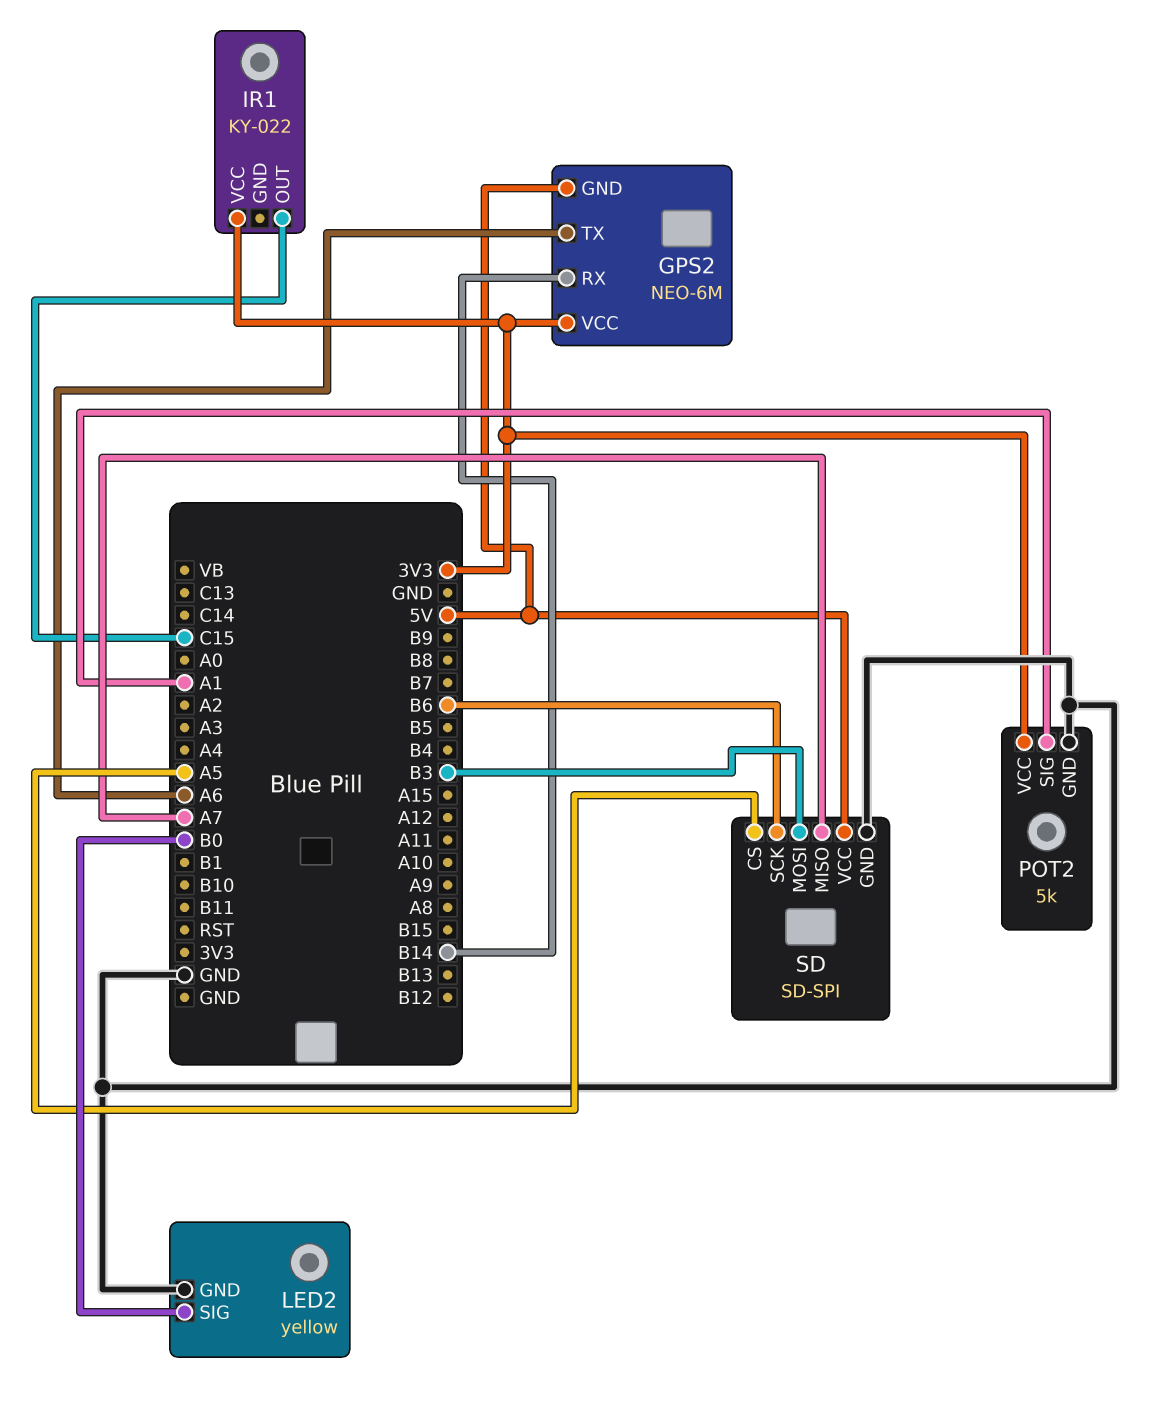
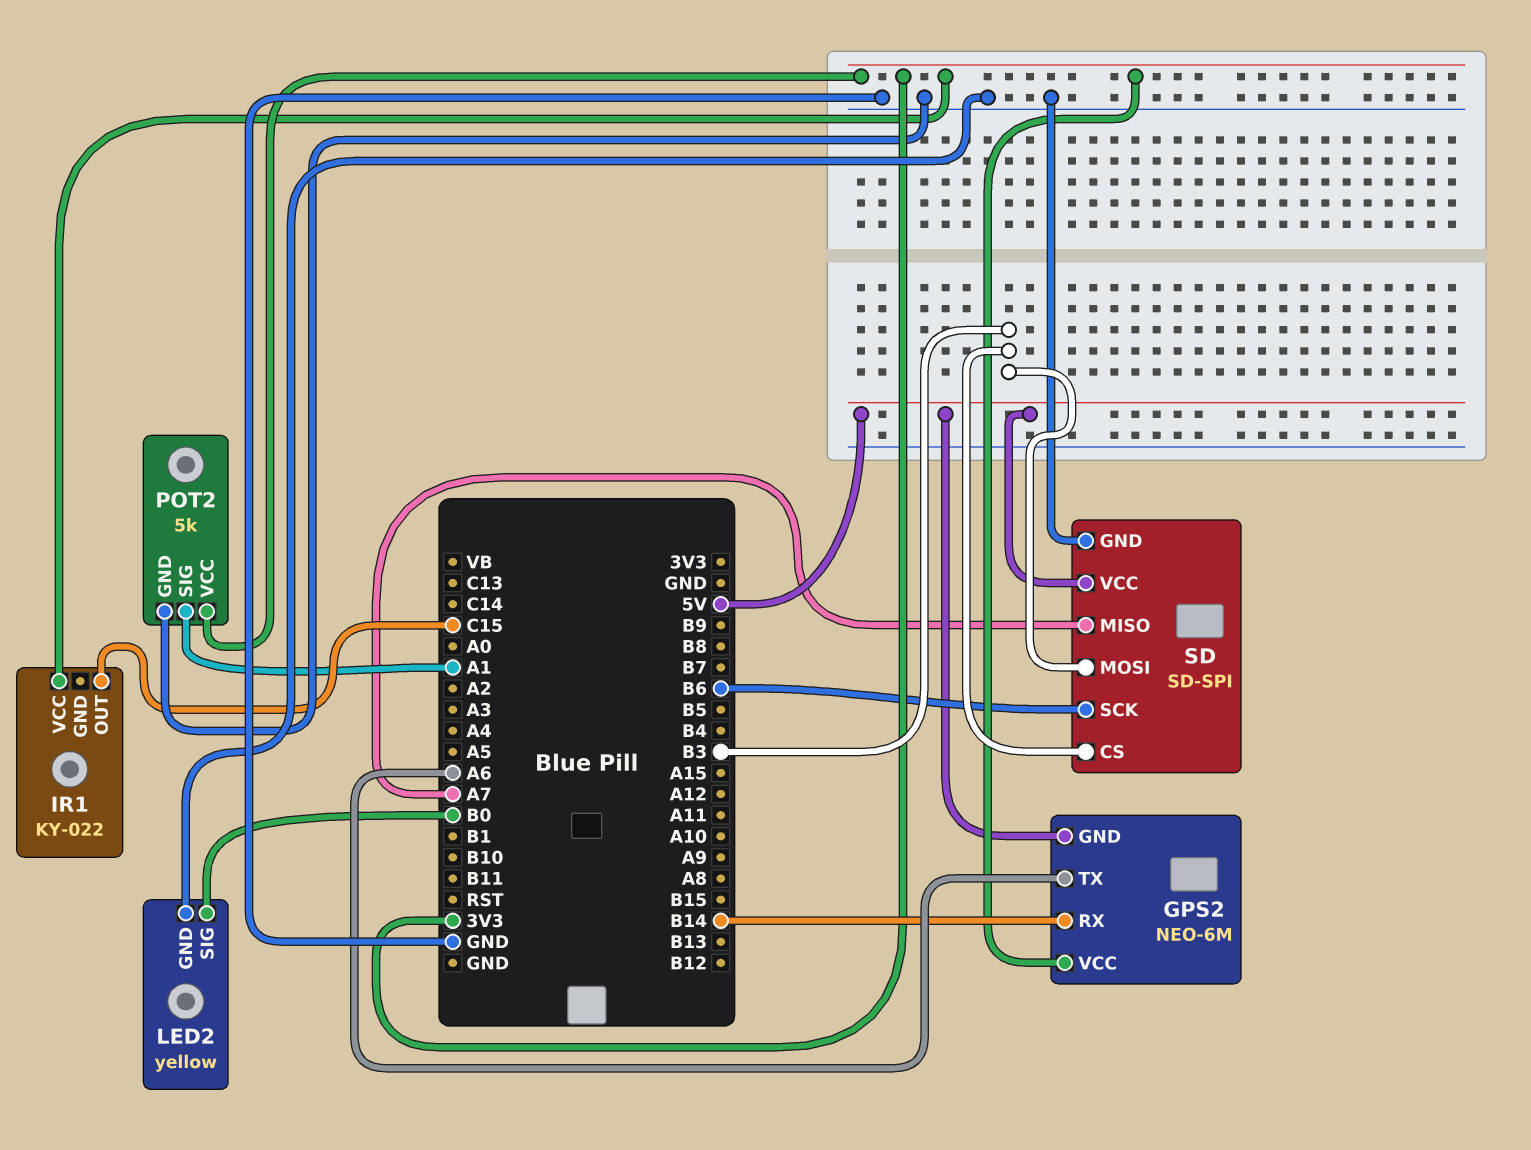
SD pin CS: A5 -> B3

